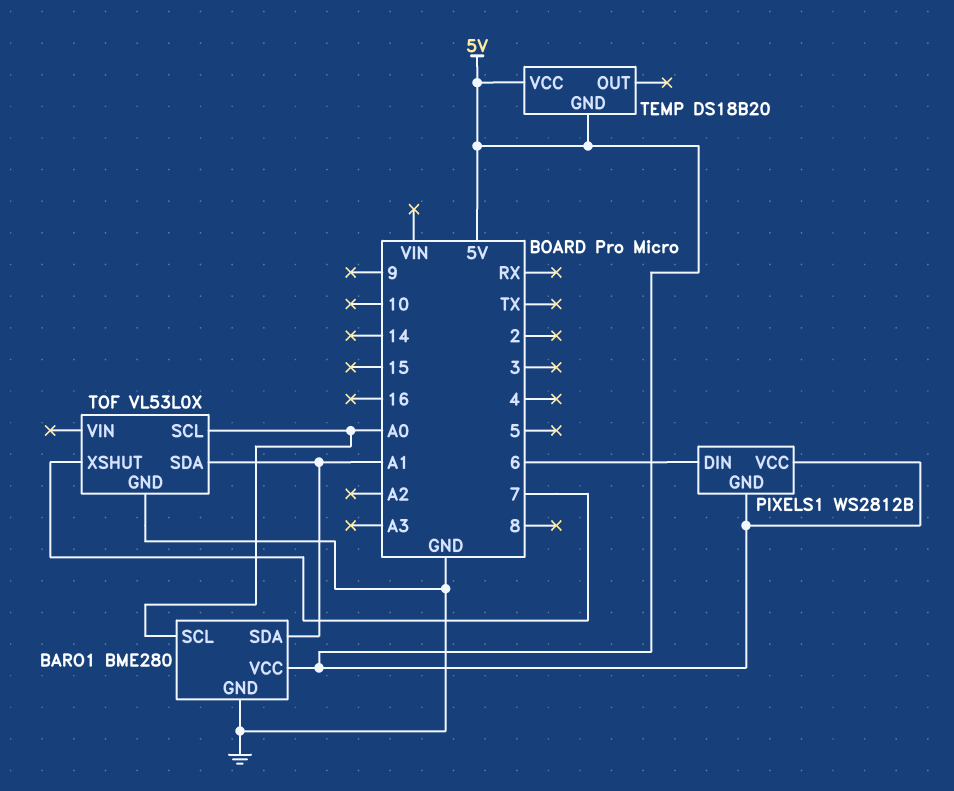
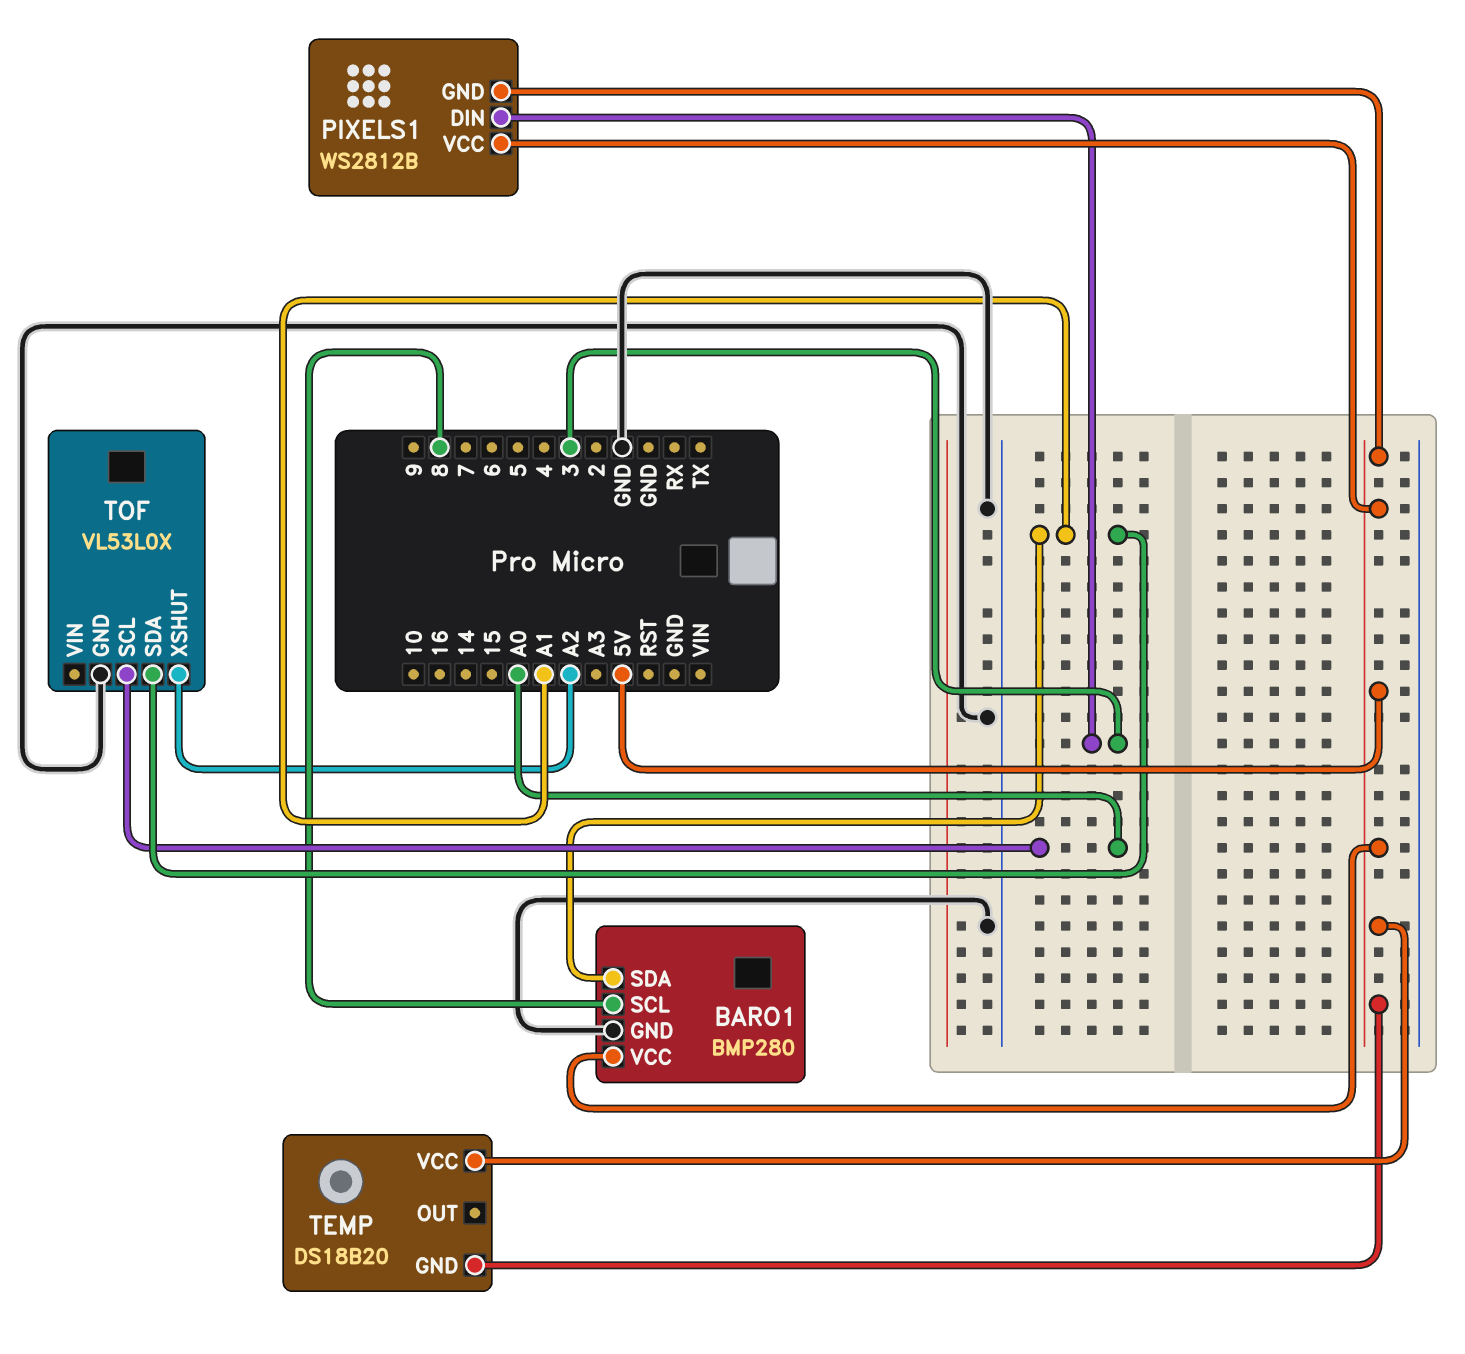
BARO1: BME280 -> BMP280
BARO1 pin SCL: A0 -> 8
PIXELS1 pin DIN: 6 -> 3
TOF pin XSHUT: 7 -> A2

